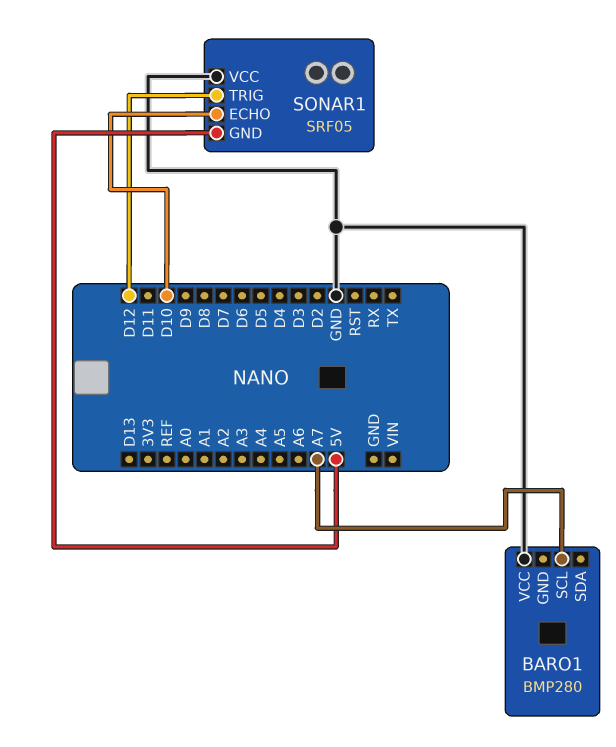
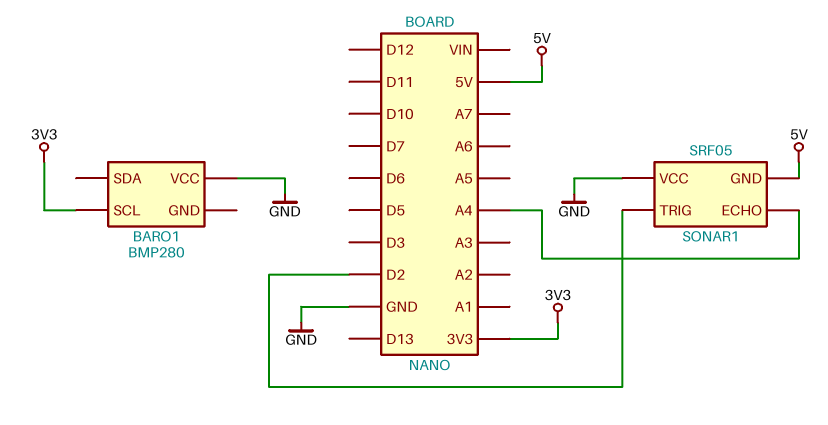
BARO1 pin SCL: A7 -> 3V3
SONAR1 pin ECHO: D10 -> A4
SONAR1 pin TRIG: D12 -> D2

